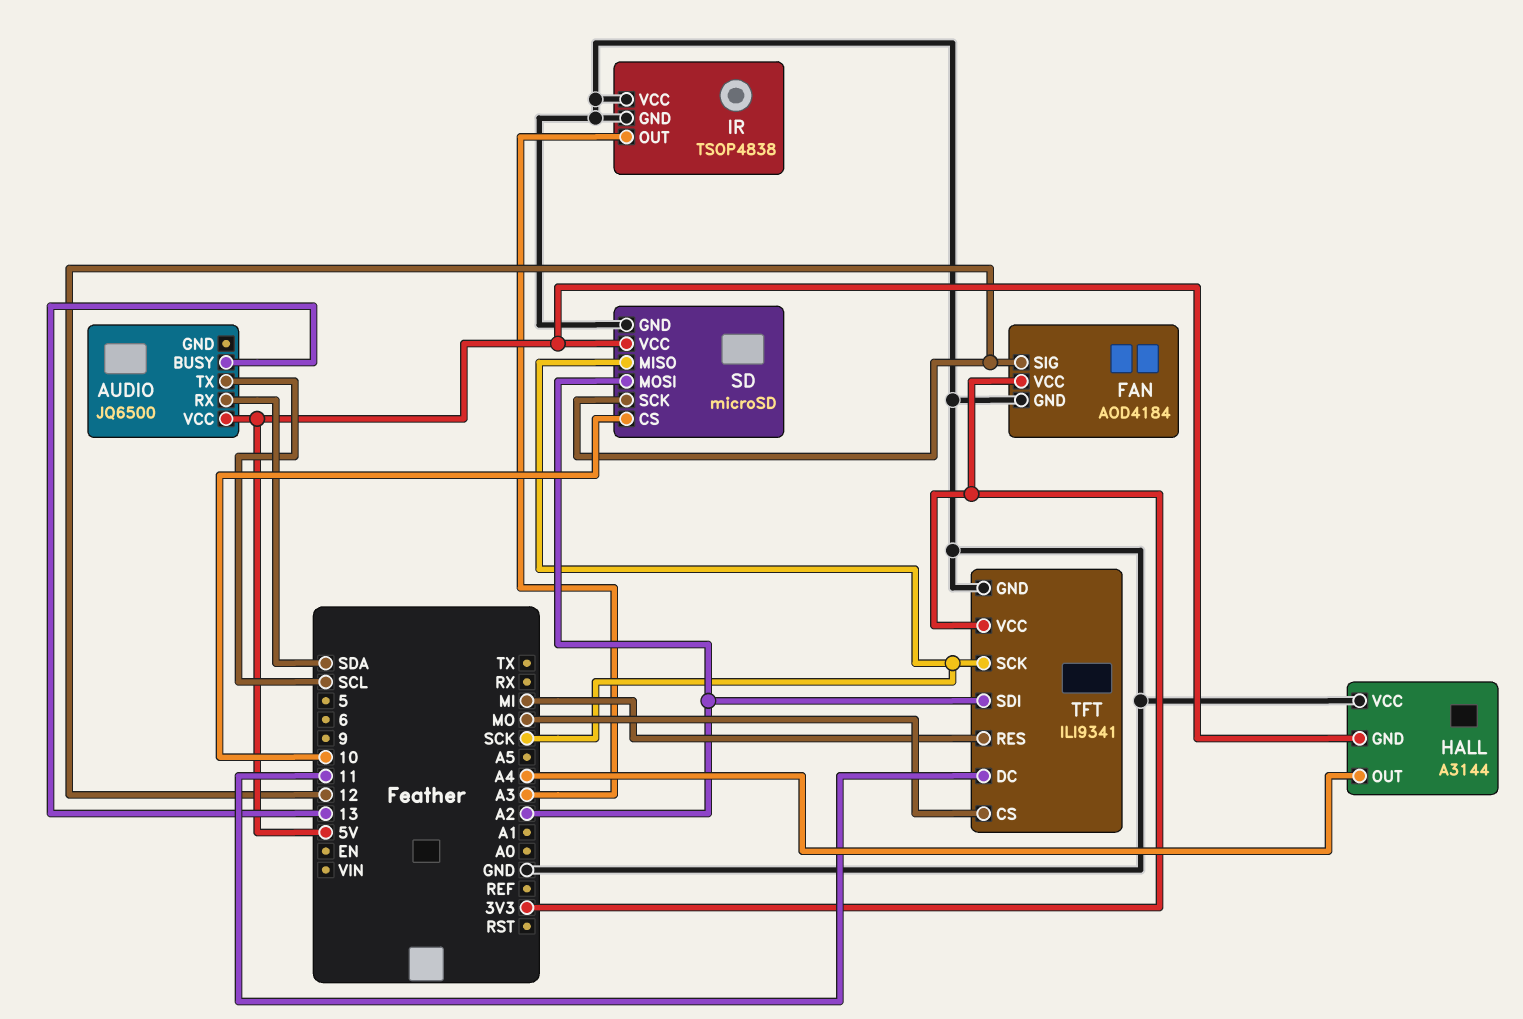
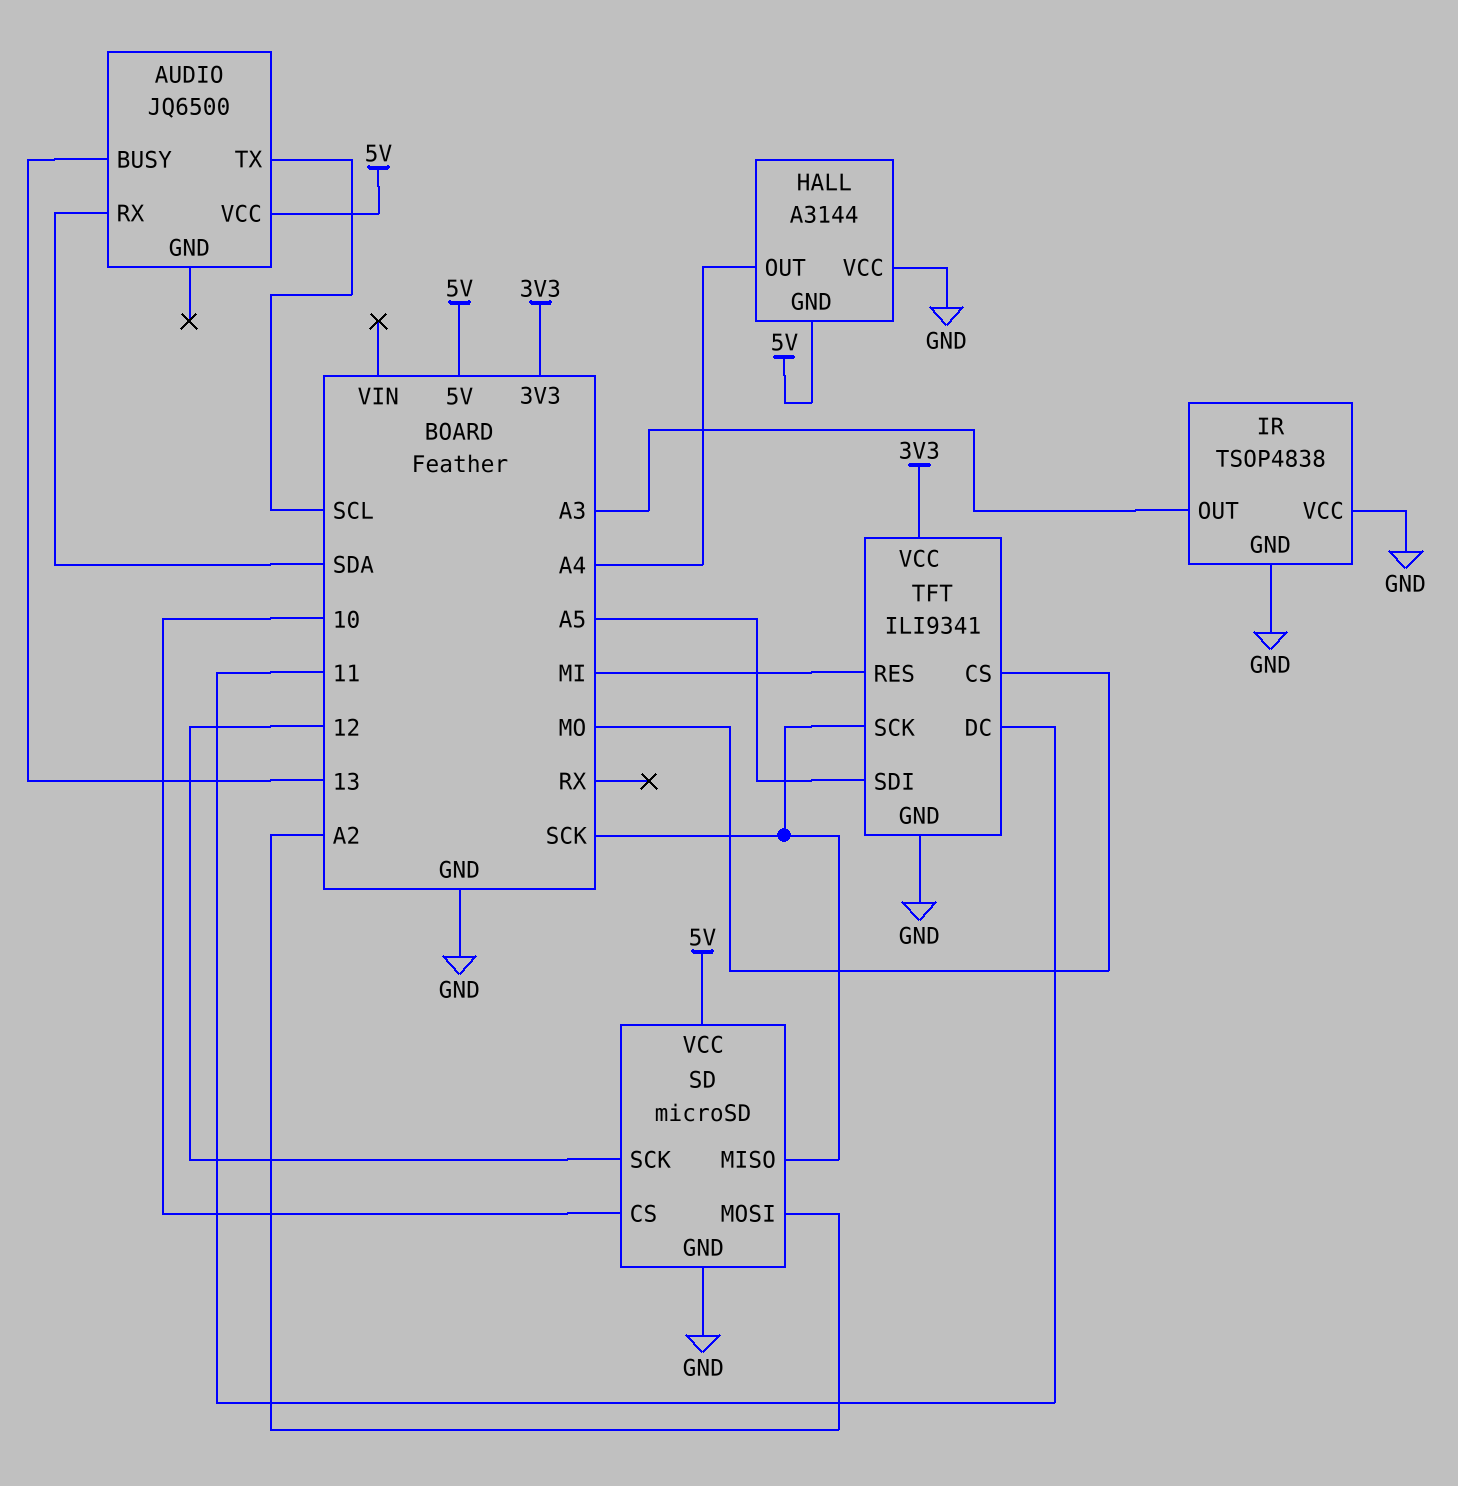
FAN: AOD4184 -> none
FAN pin GND: GND -> none
FAN pin SIG: 12 -> none
FAN pin VCC: 3V3 -> none
TFT pin SDI: A2 -> A5

